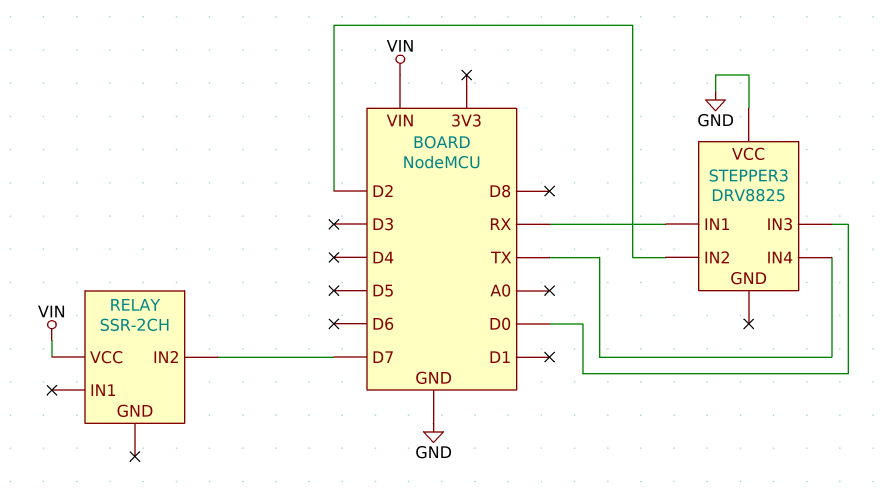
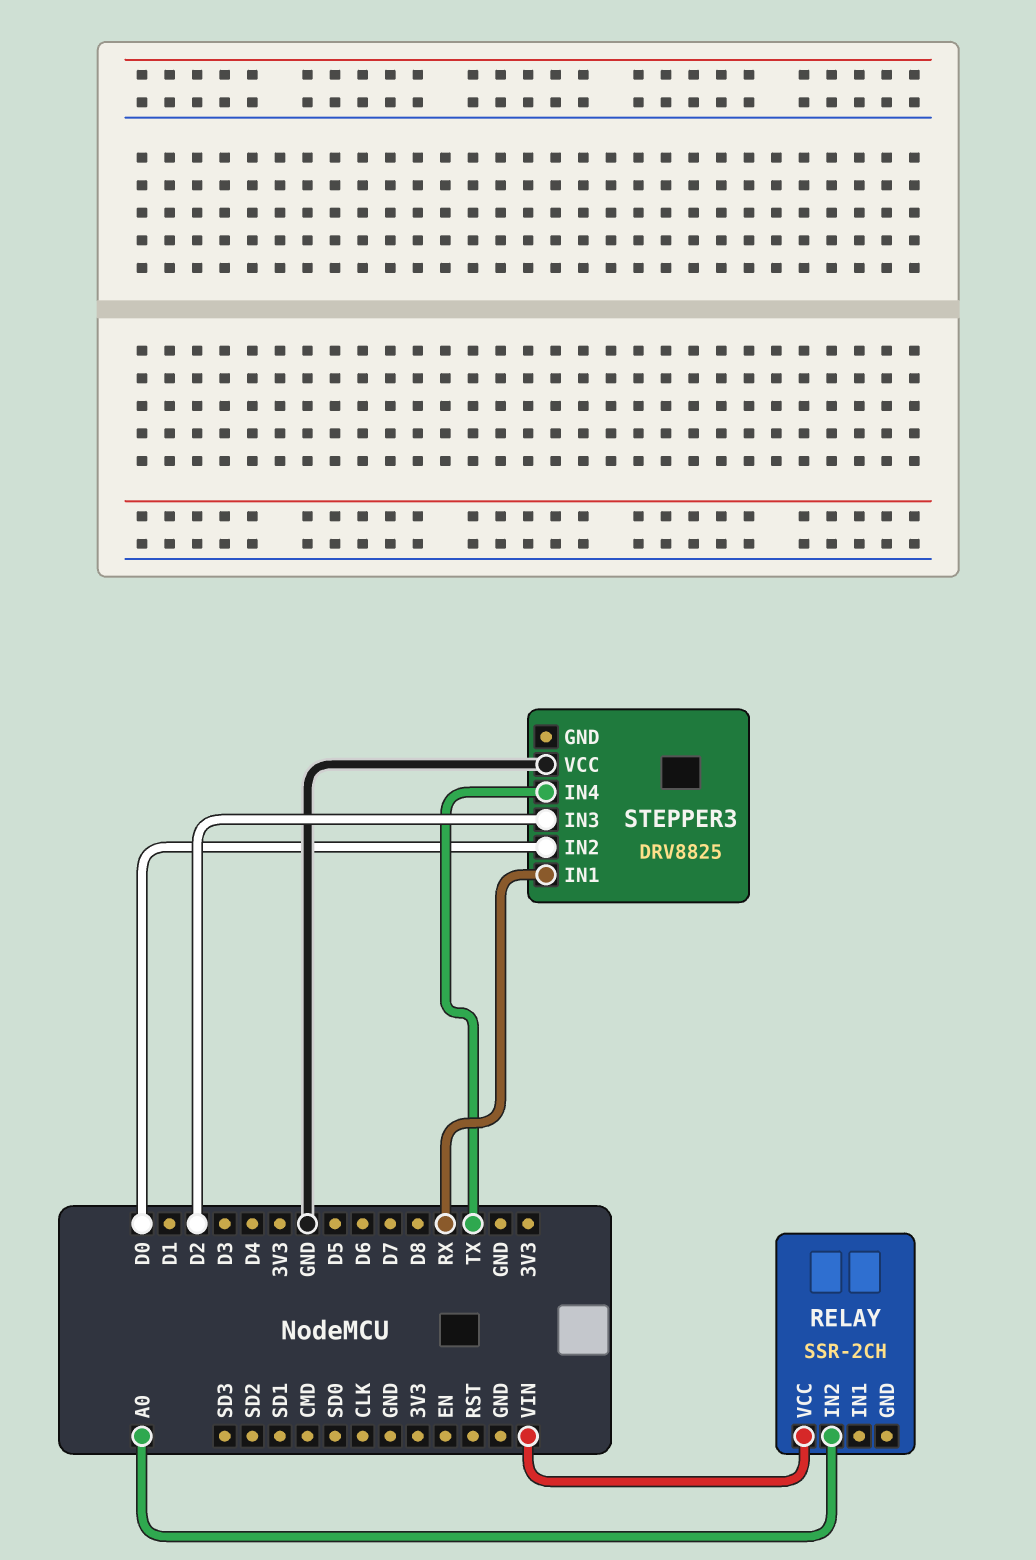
RELAY pin IN2: D7 -> A0
STEPPER3 pin IN2: D2 -> D0
STEPPER3 pin IN3: D0 -> D2

